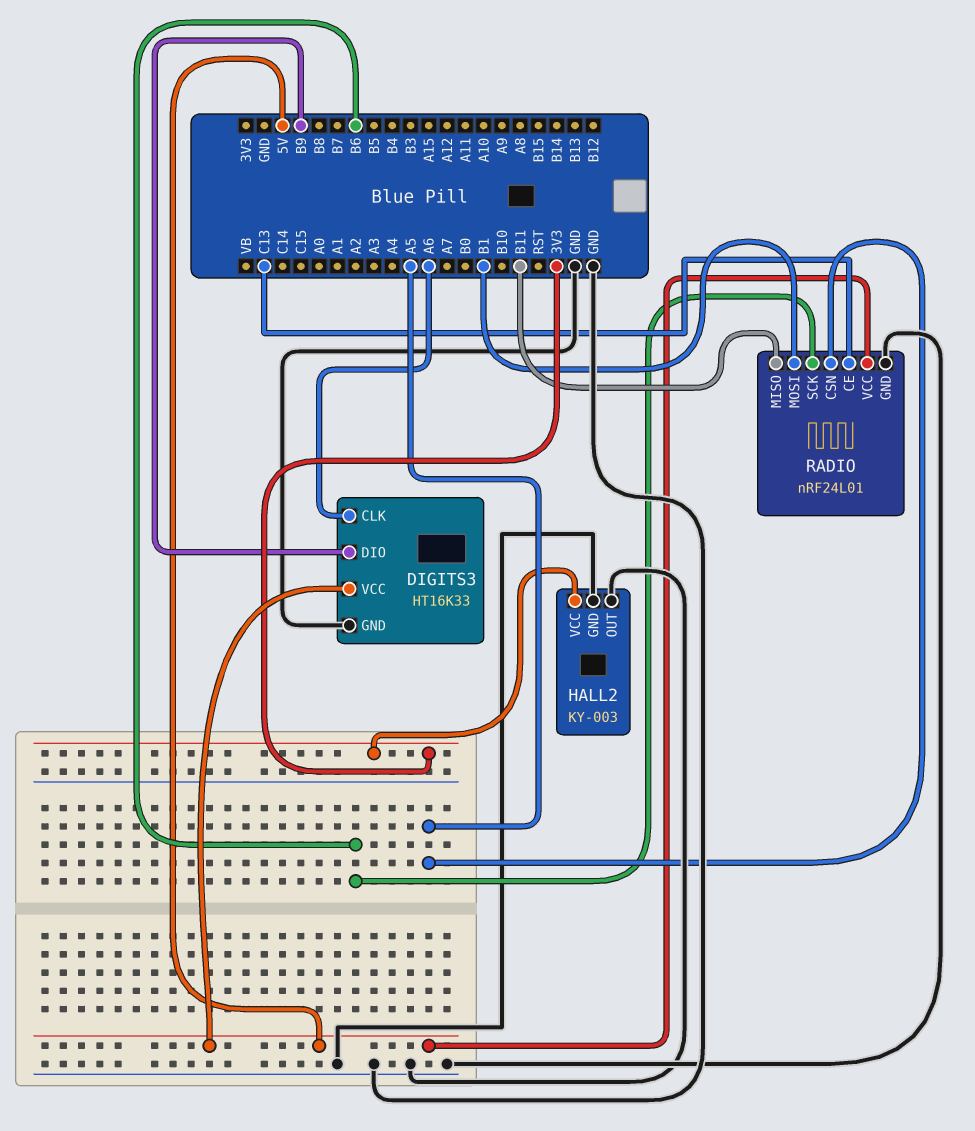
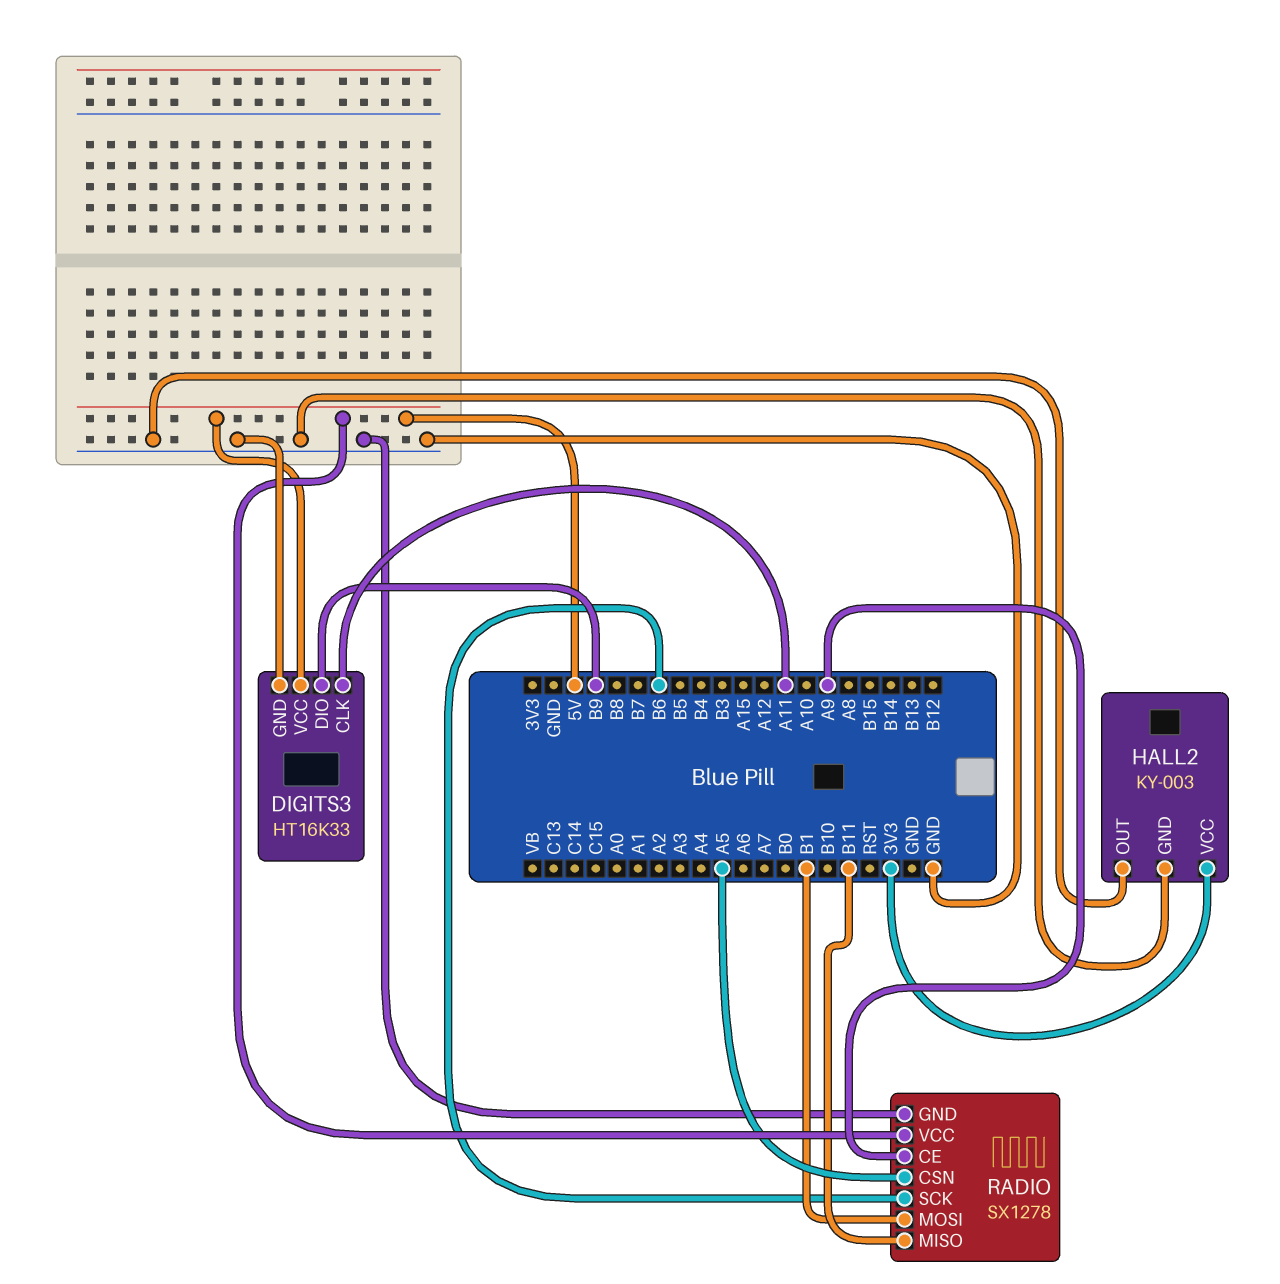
DIGITS3 pin CLK: A6 -> A11
RADIO: nRF24L01 -> SX1278
RADIO pin CE: C13 -> A9

